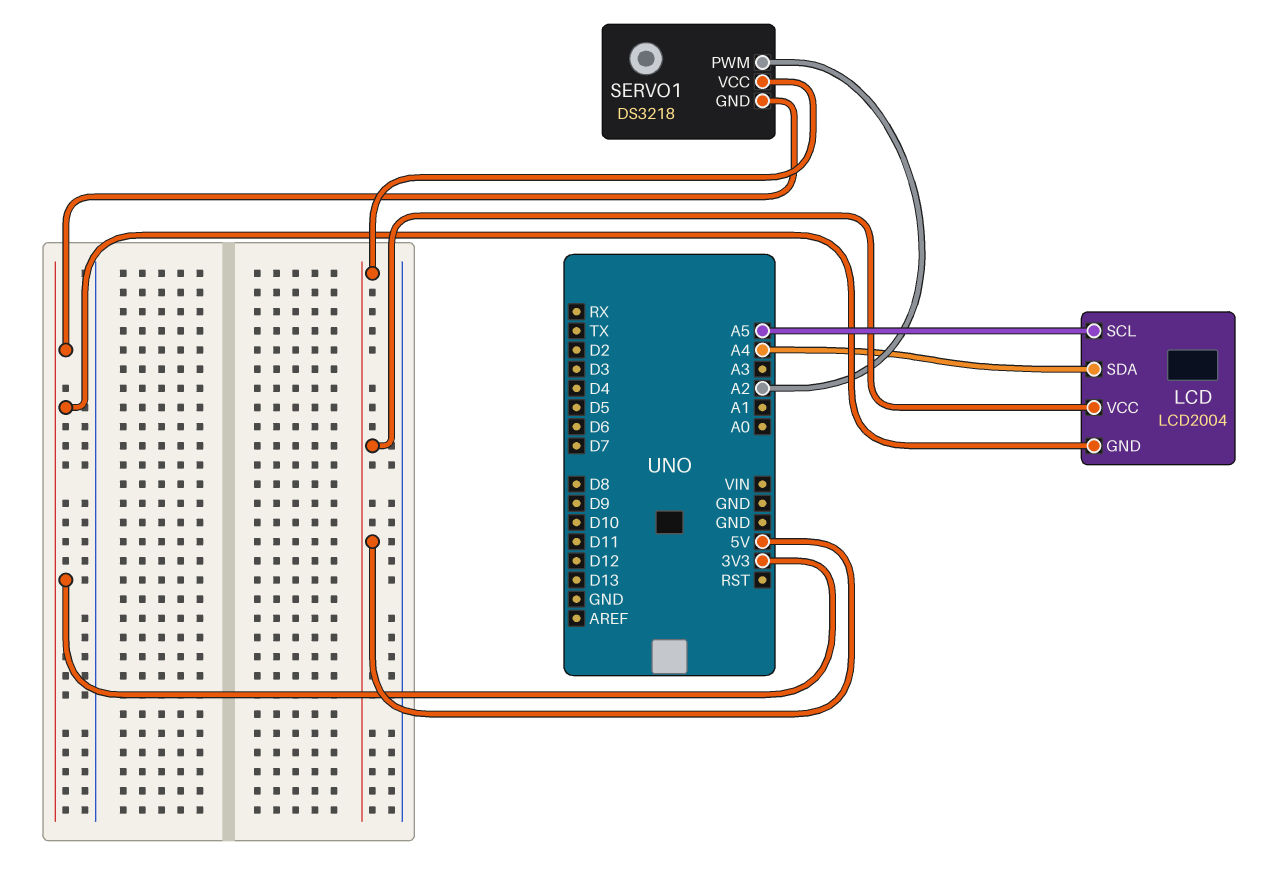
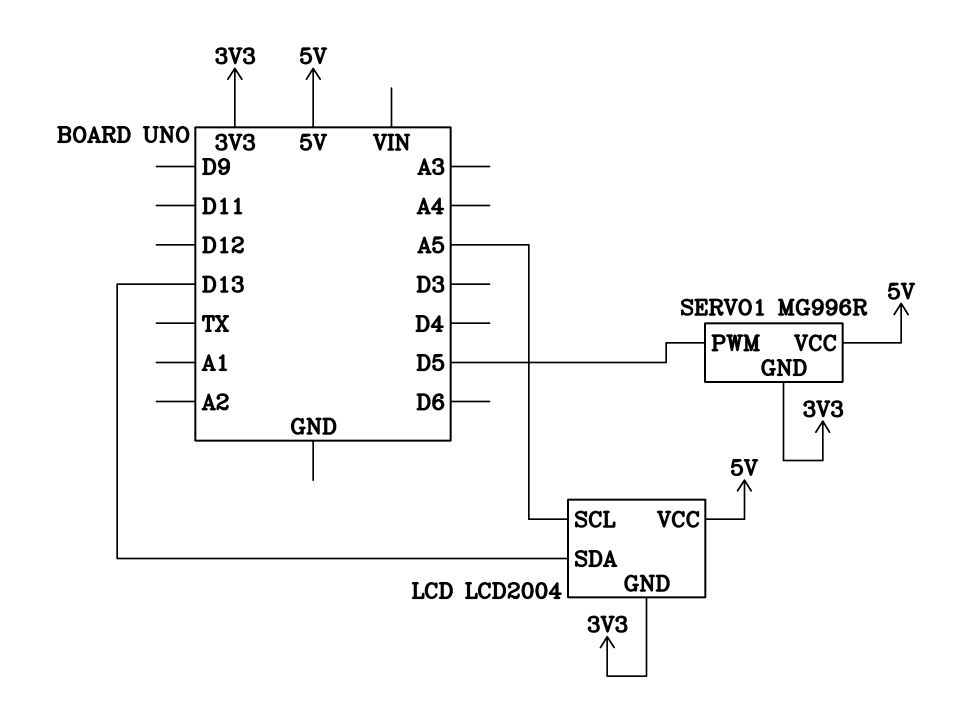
LCD pin SDA: A4 -> D13
SERVO1: DS3218 -> MG996R
SERVO1 pin PWM: A2 -> D5

